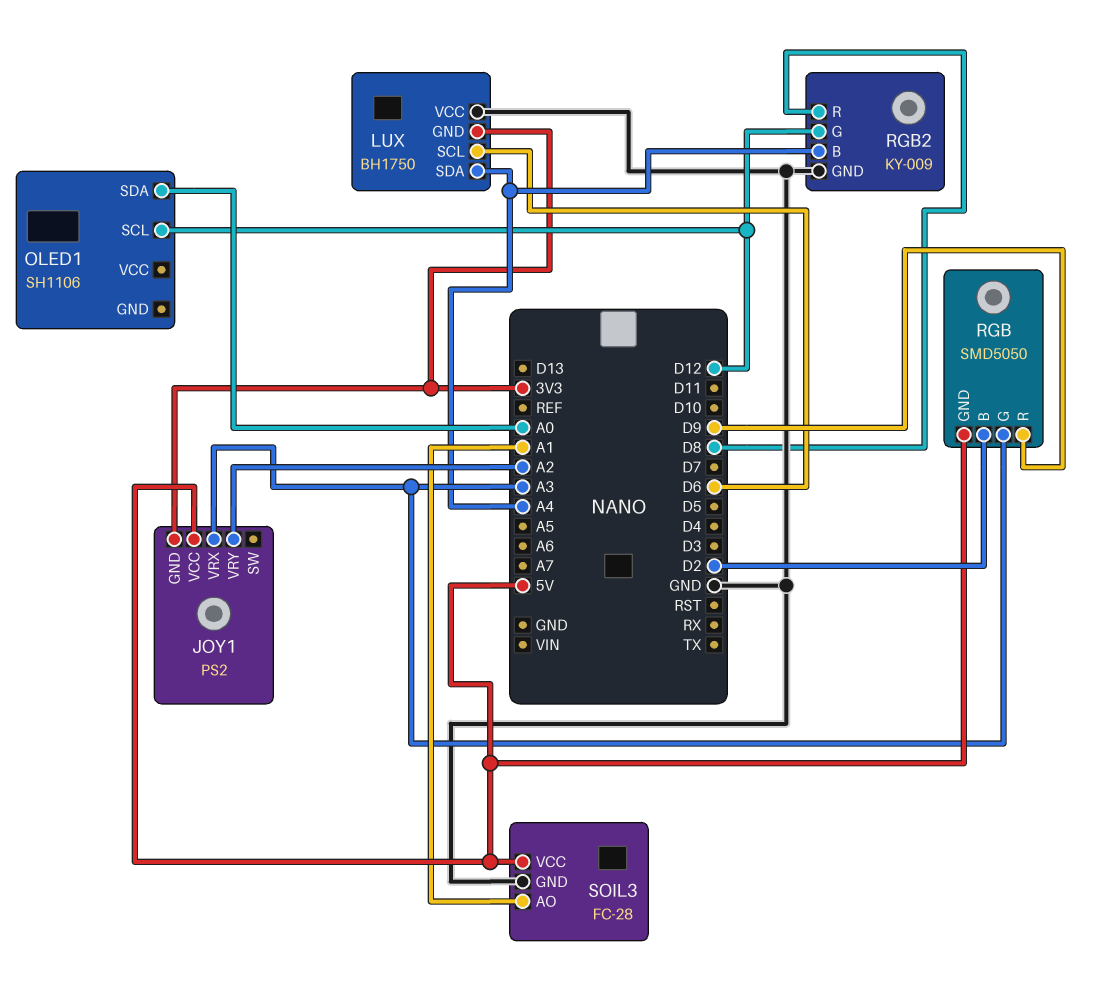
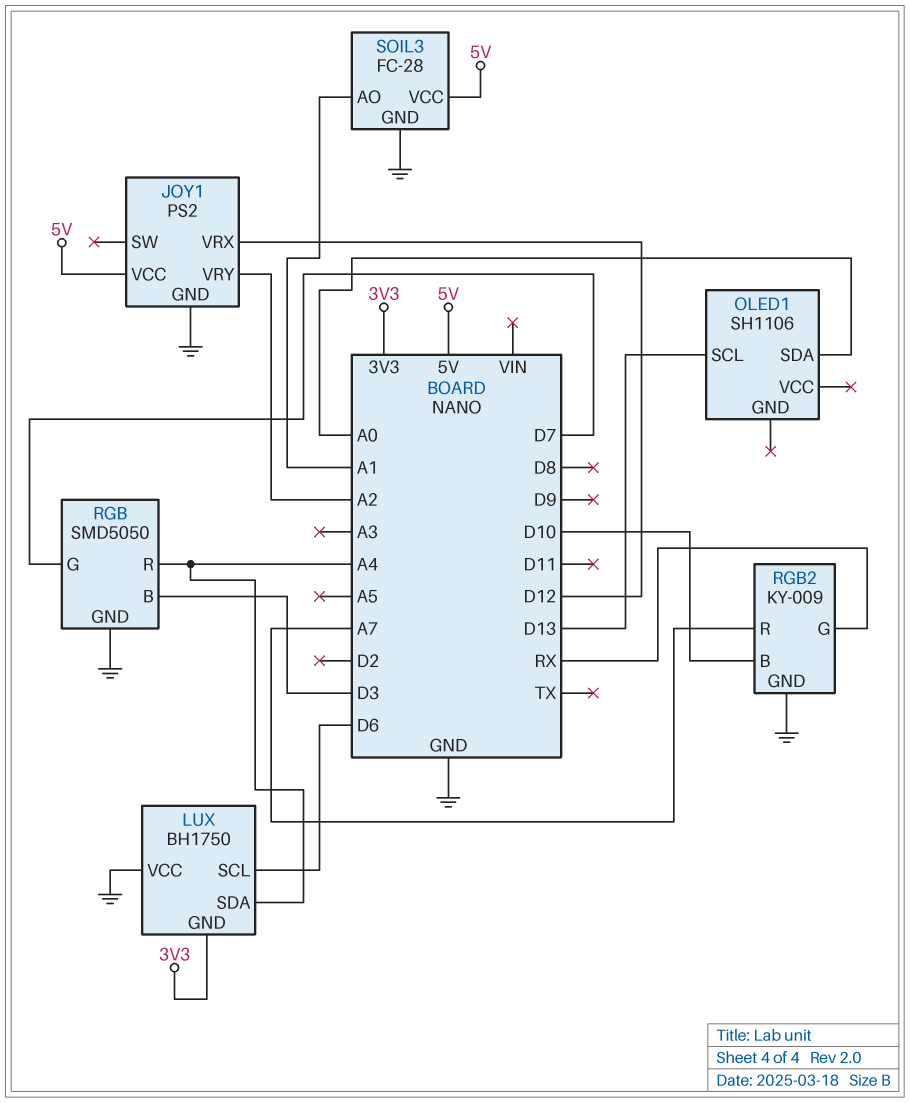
JOY1 pin GND: 3V3 -> GND
JOY1 pin VRX: A3 -> D12
OLED1 pin SCL: D12 -> D13
RGB pin B: D2 -> D3
RGB pin G: A3 -> D7
RGB pin GND: 5V -> GND
RGB pin R: D9 -> A4
RGB2 pin B: A4 -> D10
RGB2 pin G: D12 -> RX
RGB2 pin R: D8 -> A7

